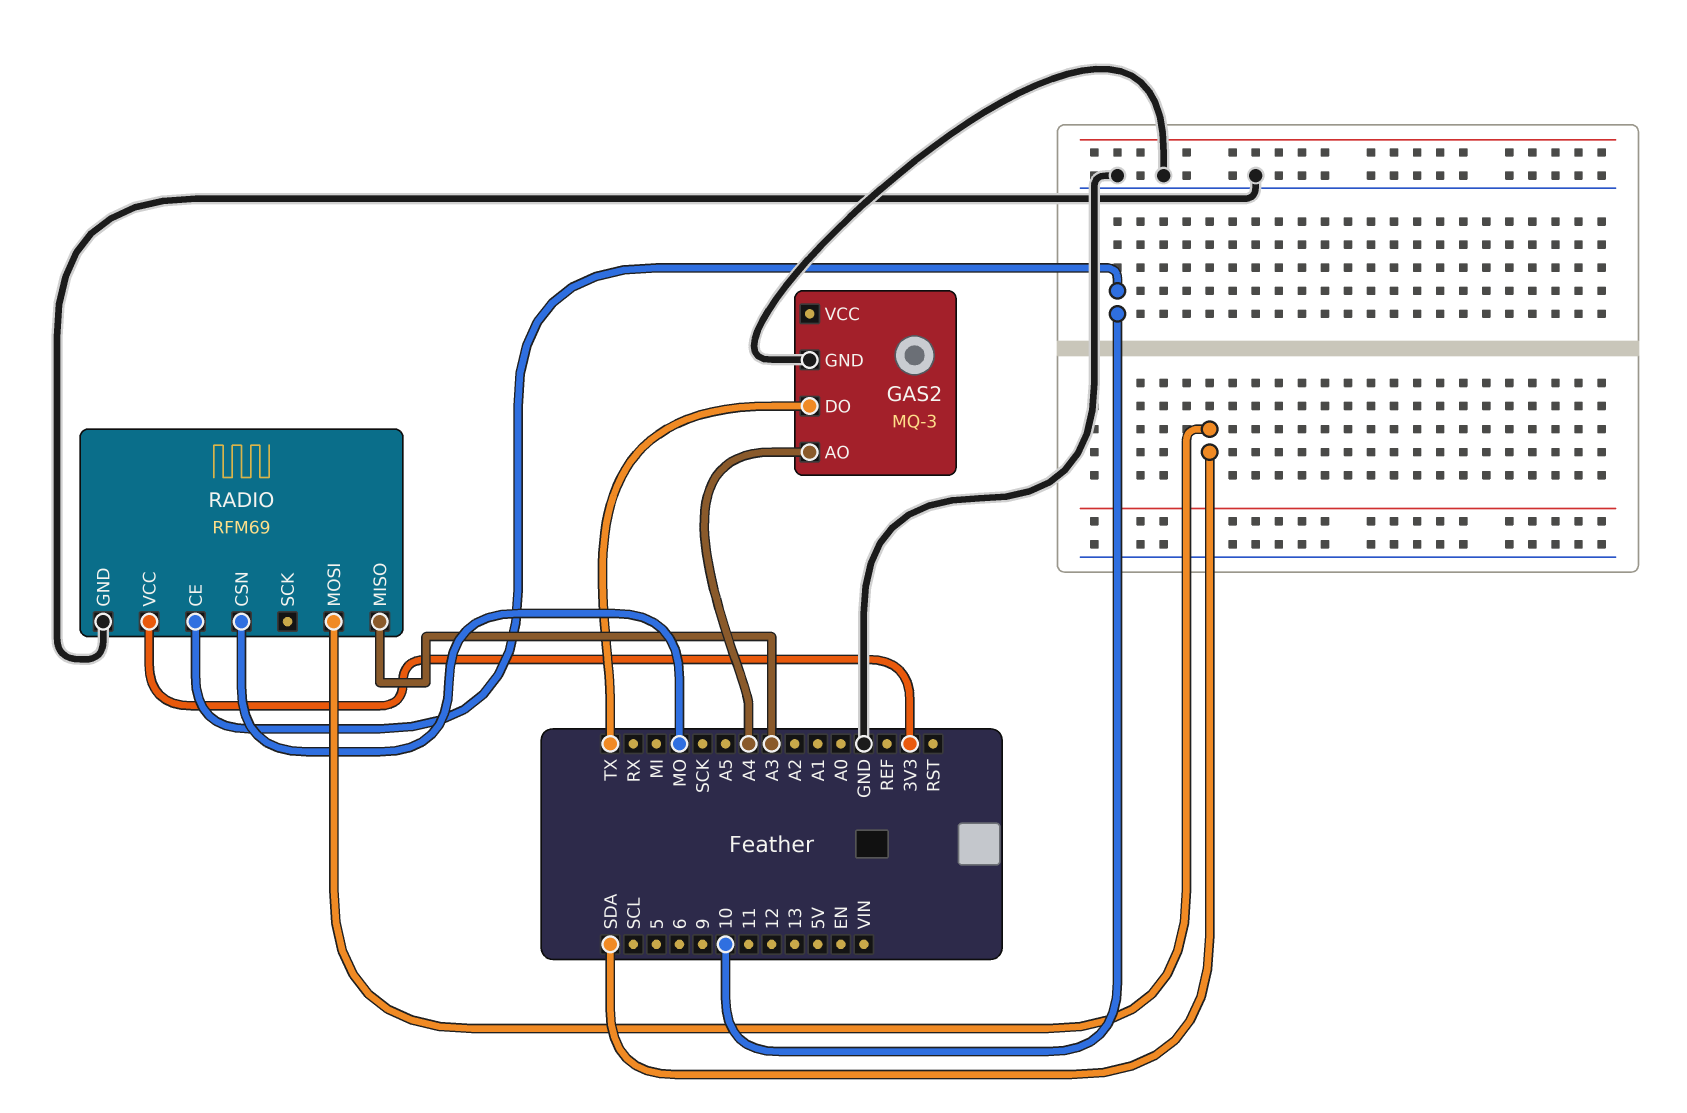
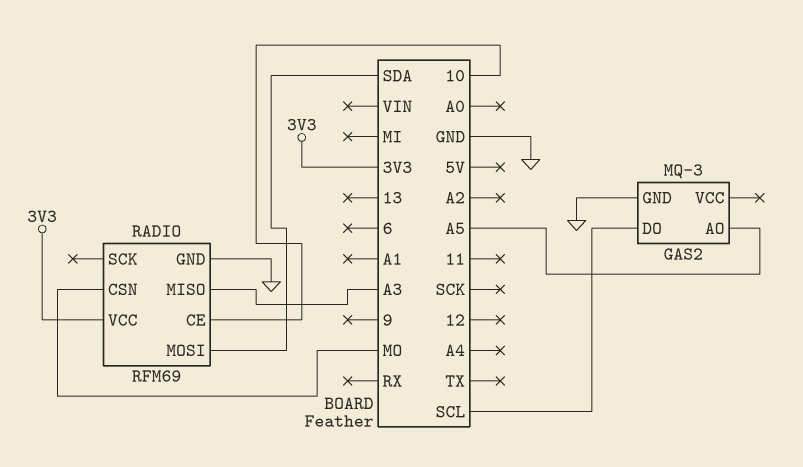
GAS2 pin AO: A4 -> A5
GAS2 pin DO: TX -> SCL

